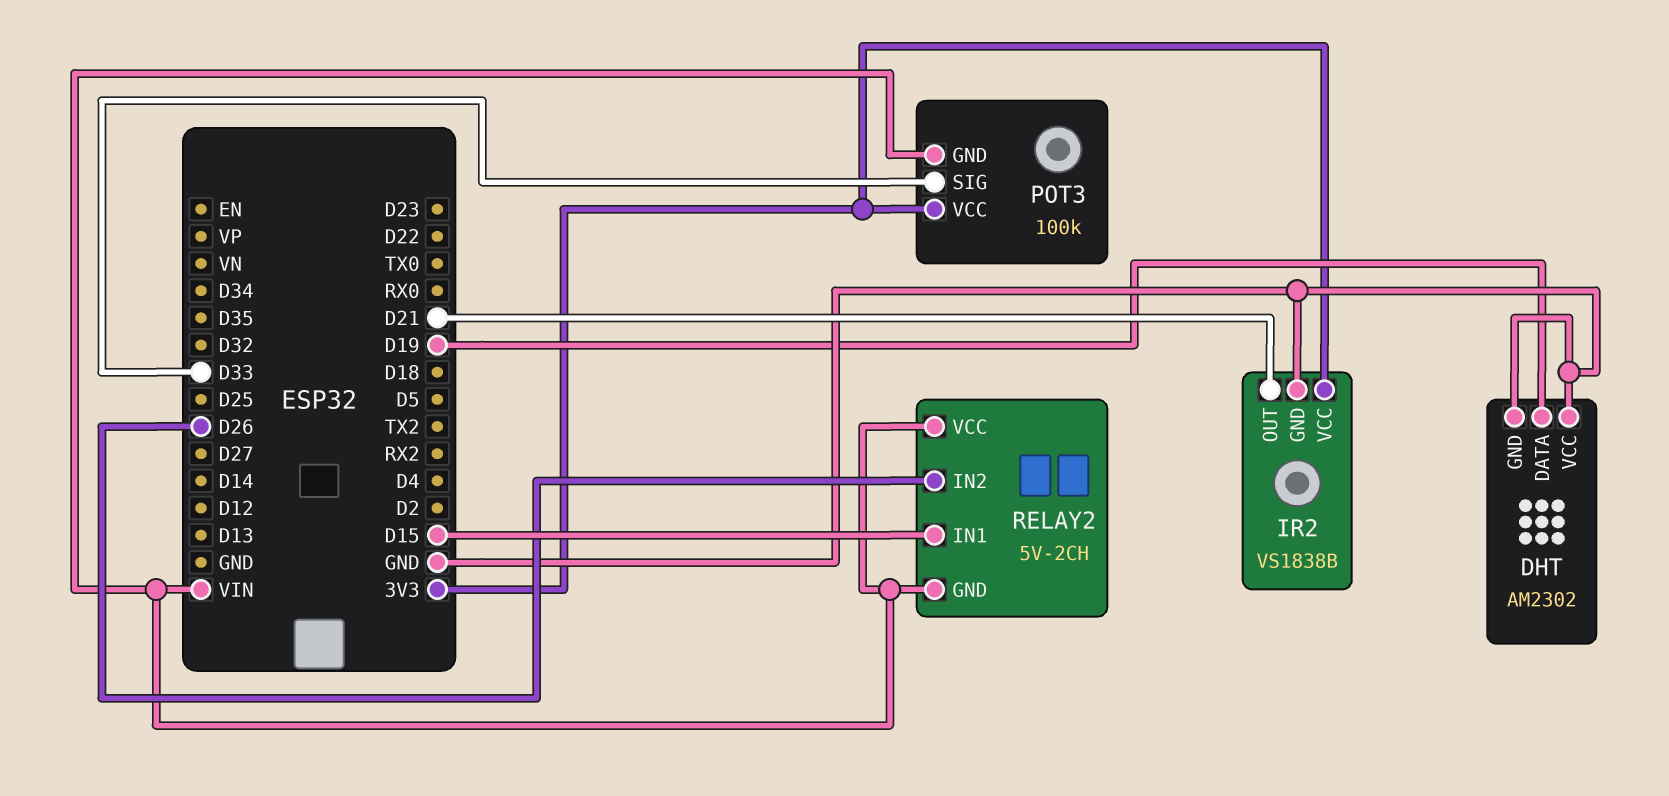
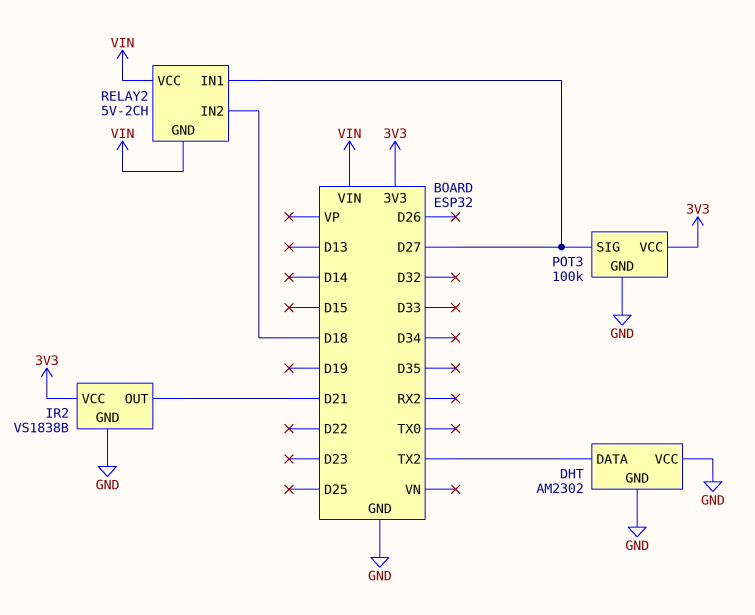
DHT pin DATA: D19 -> TX2
POT3 pin GND: VIN -> GND
POT3 pin SIG: D33 -> D27
RELAY2 pin IN1: D15 -> D27
RELAY2 pin IN2: D26 -> D18

